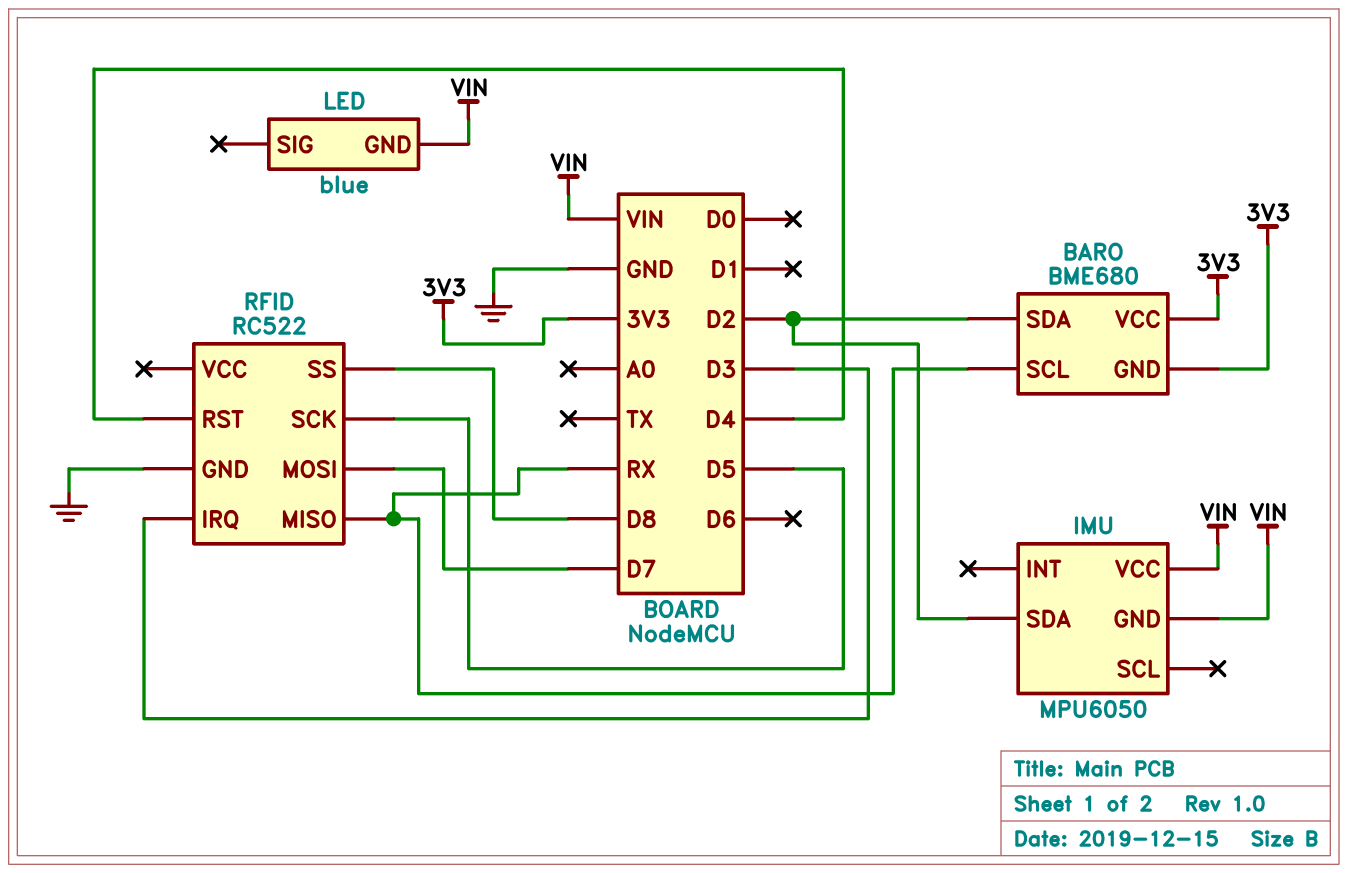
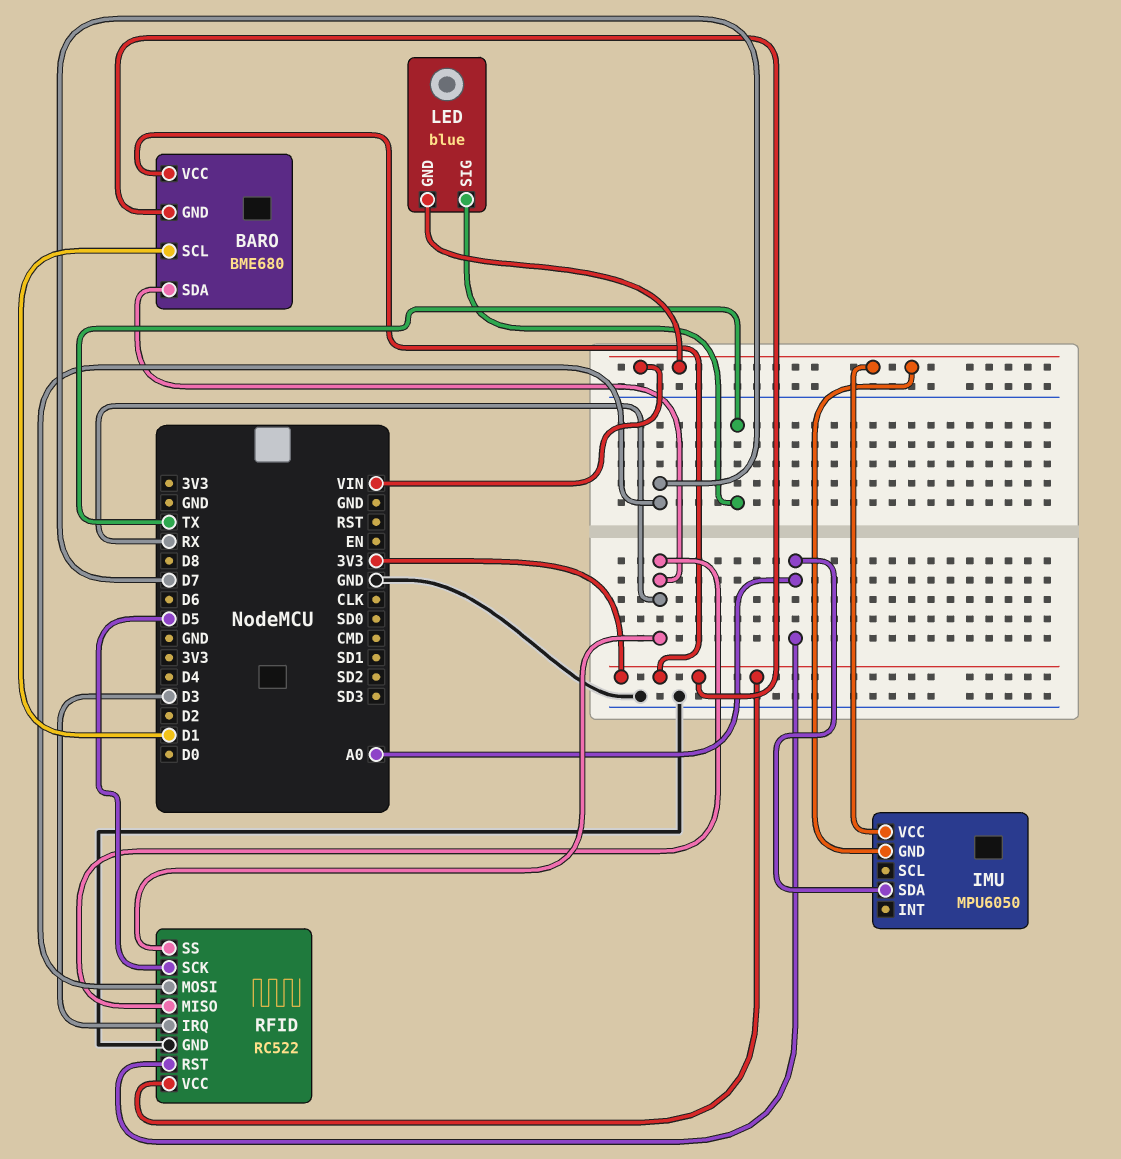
BARO pin SCL: RX -> D1
BARO pin SDA: D2 -> RX
IMU pin SDA: D2 -> A0
LED pin SIG: none -> TX
RFID pin RST: D4 -> A0
RFID pin SS: D8 -> RX
RFID pin VCC: none -> 3V3

